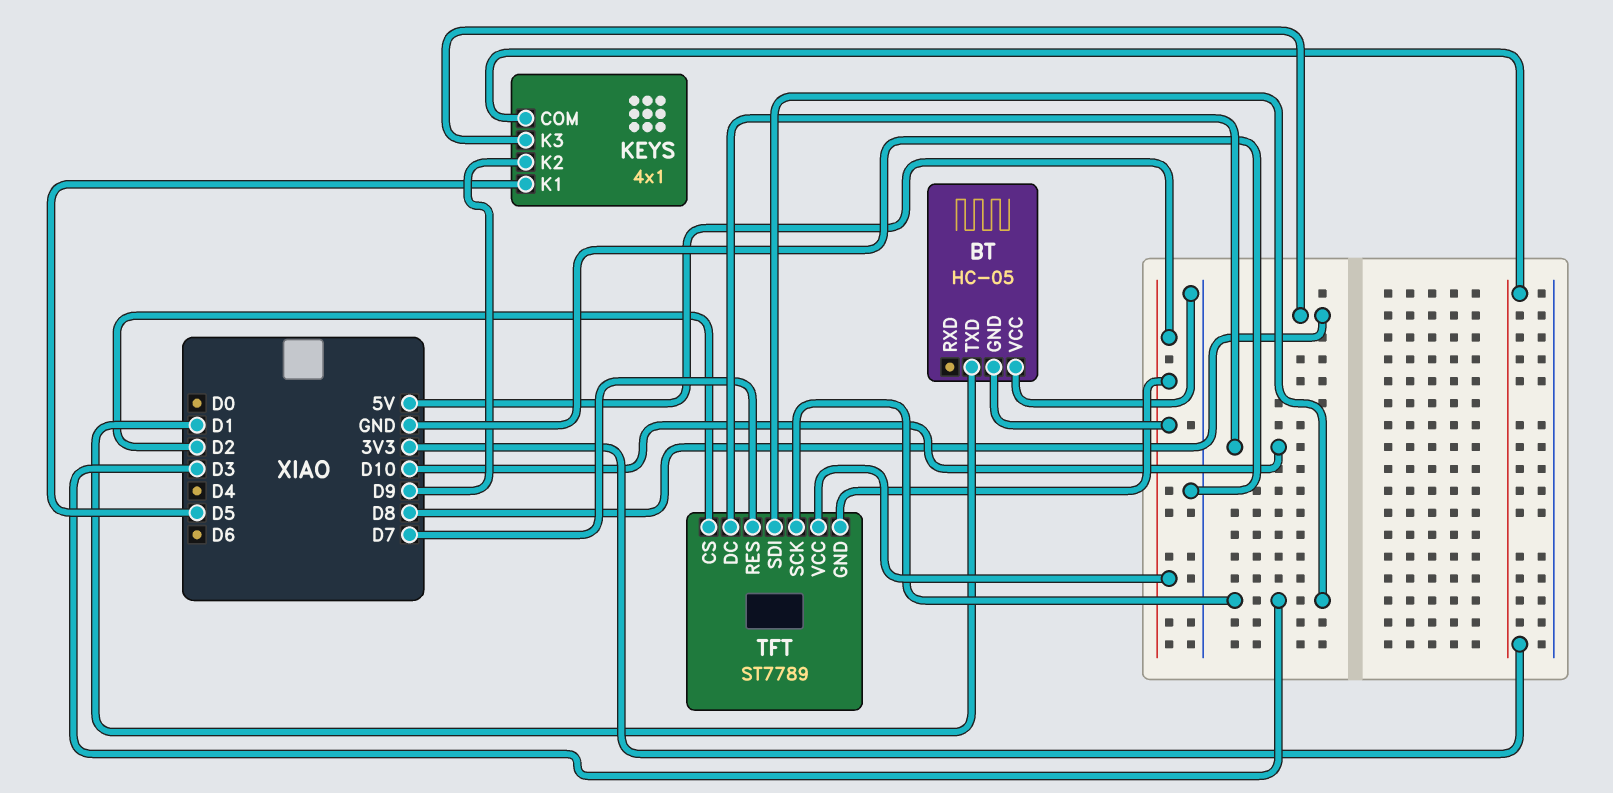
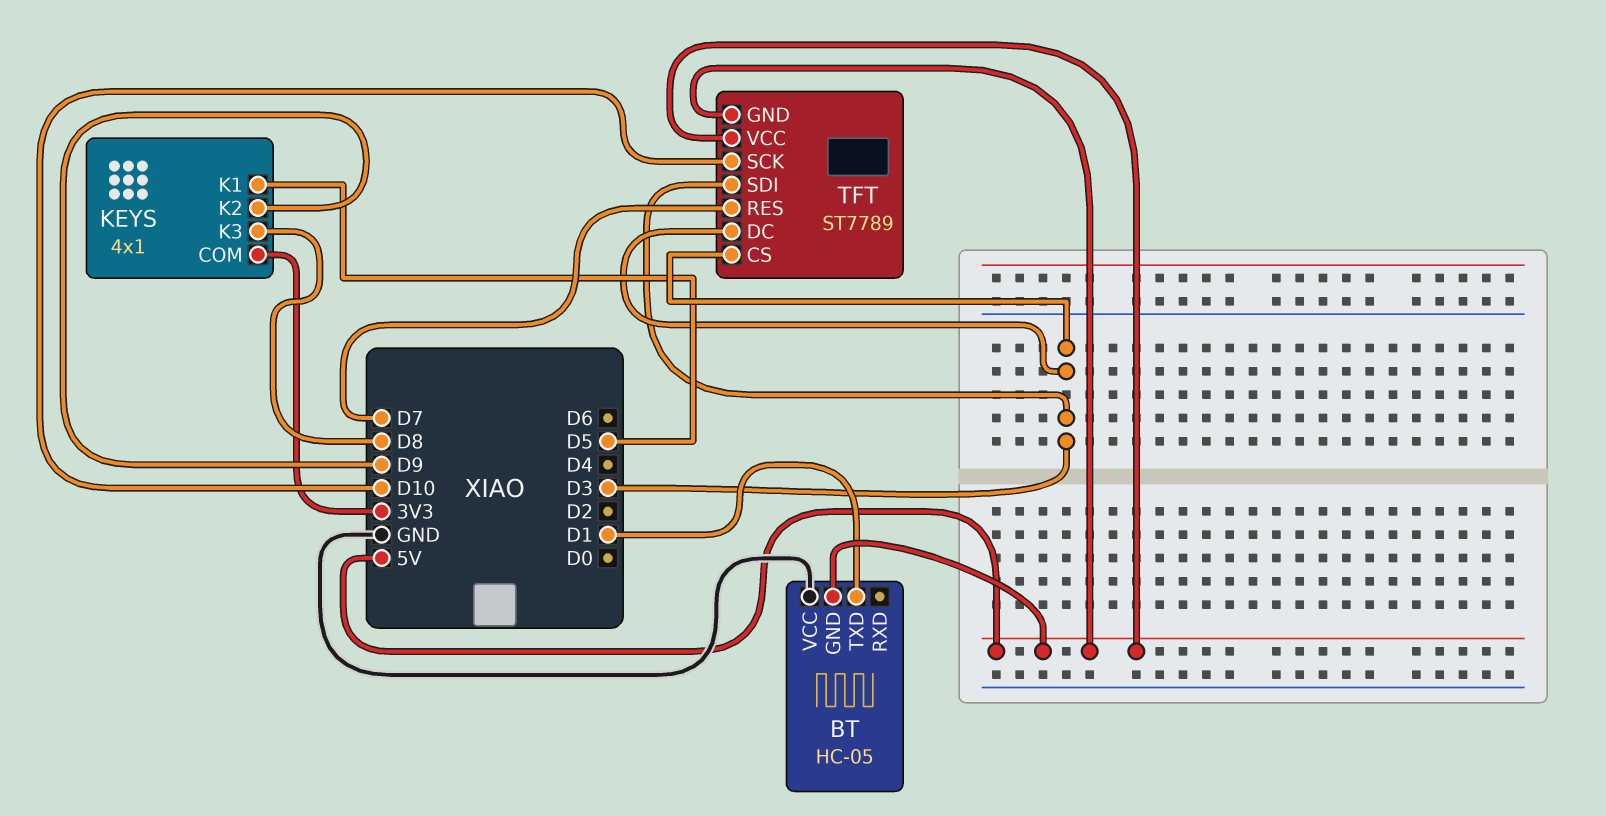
TFT pin CS: D2 -> D3
TFT pin DC: D10 -> D3
TFT pin SCK: D3 -> D10

